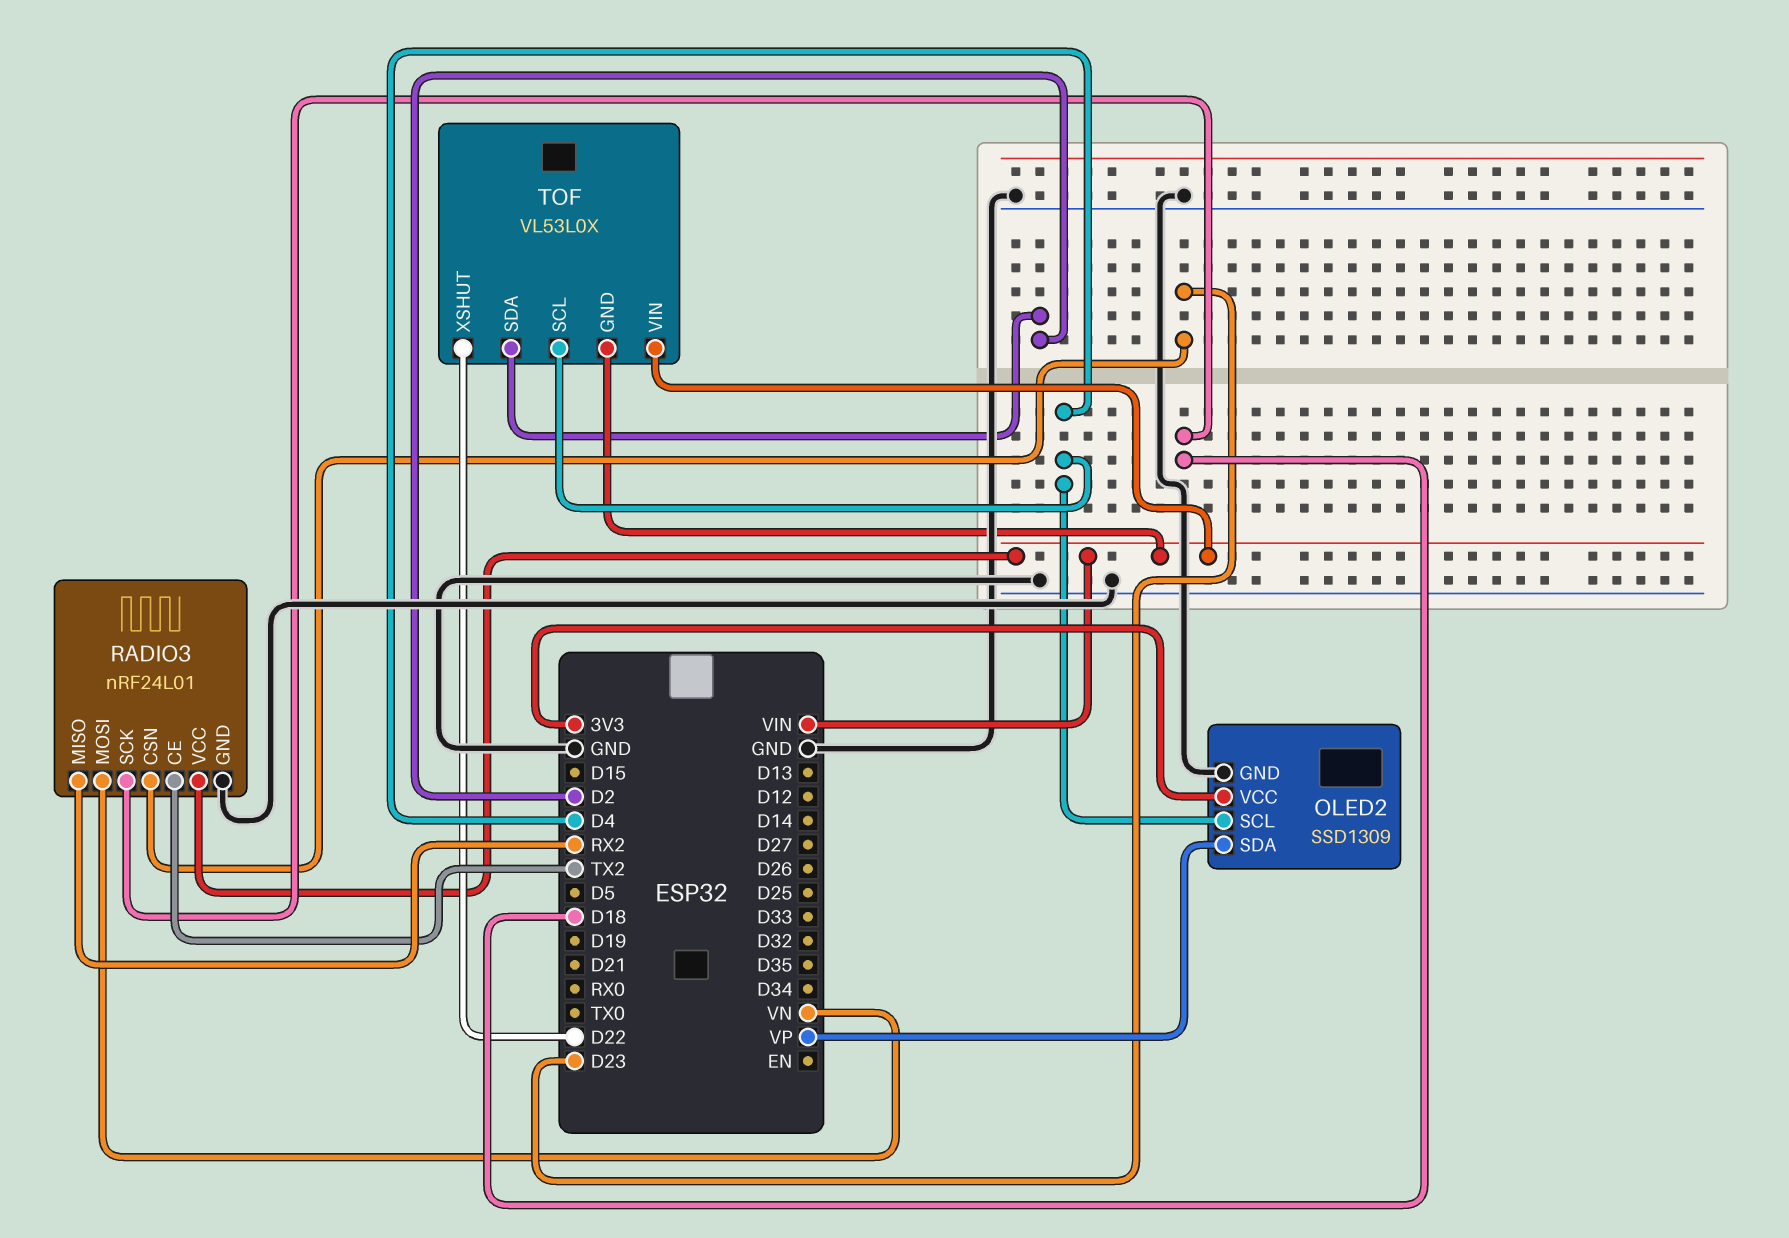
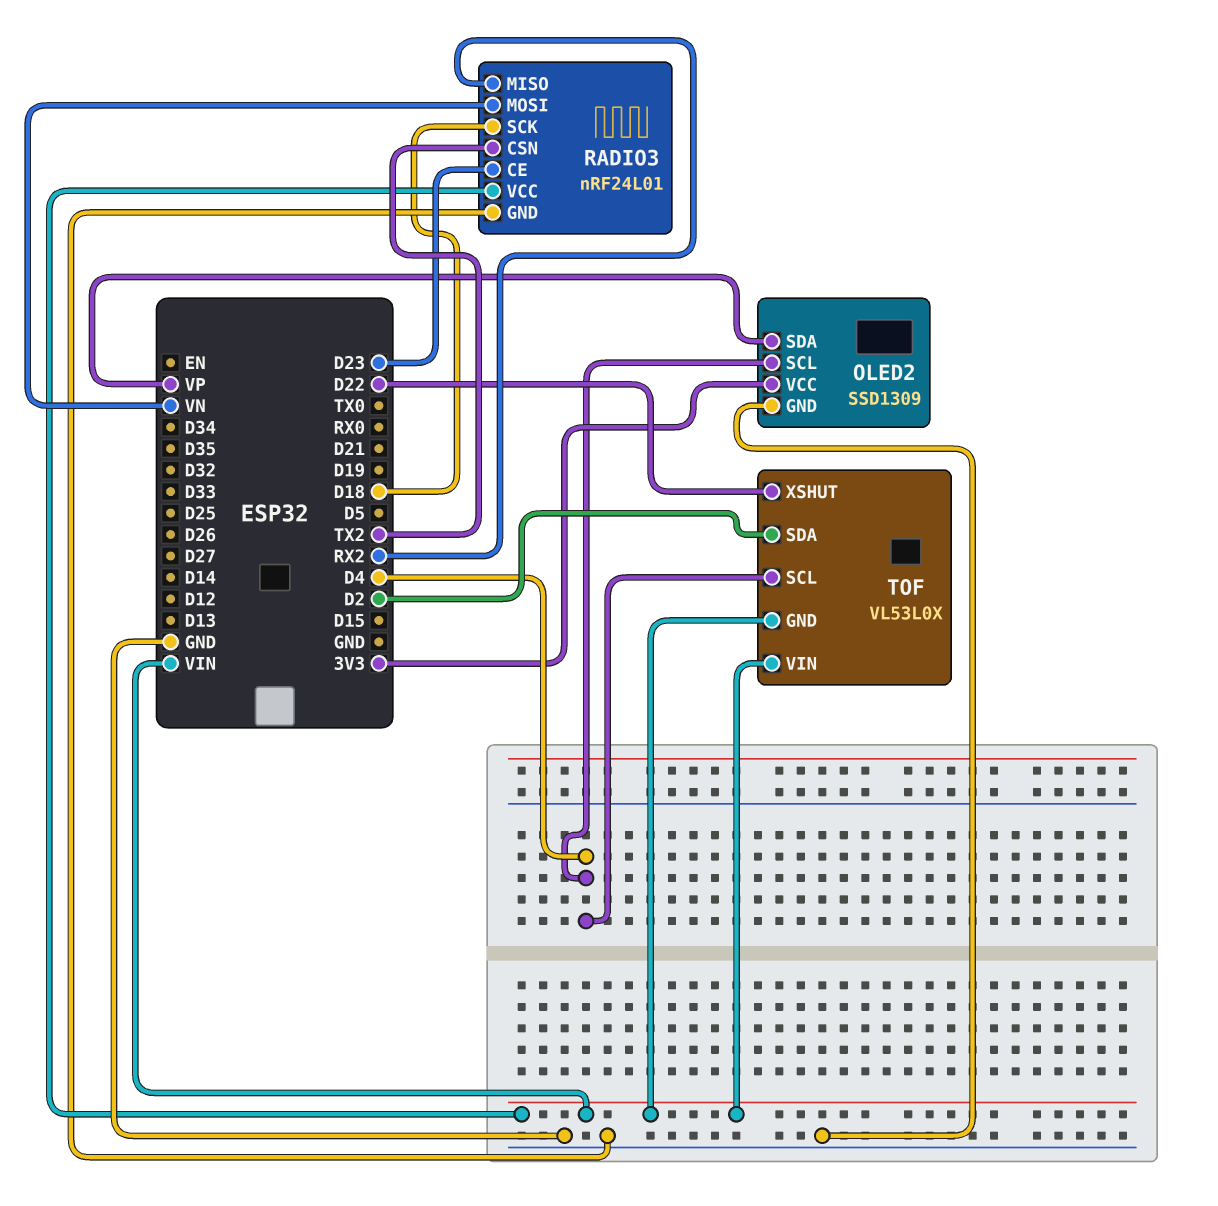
RADIO3 pin CE: TX2 -> D23
RADIO3 pin CSN: D23 -> TX2

